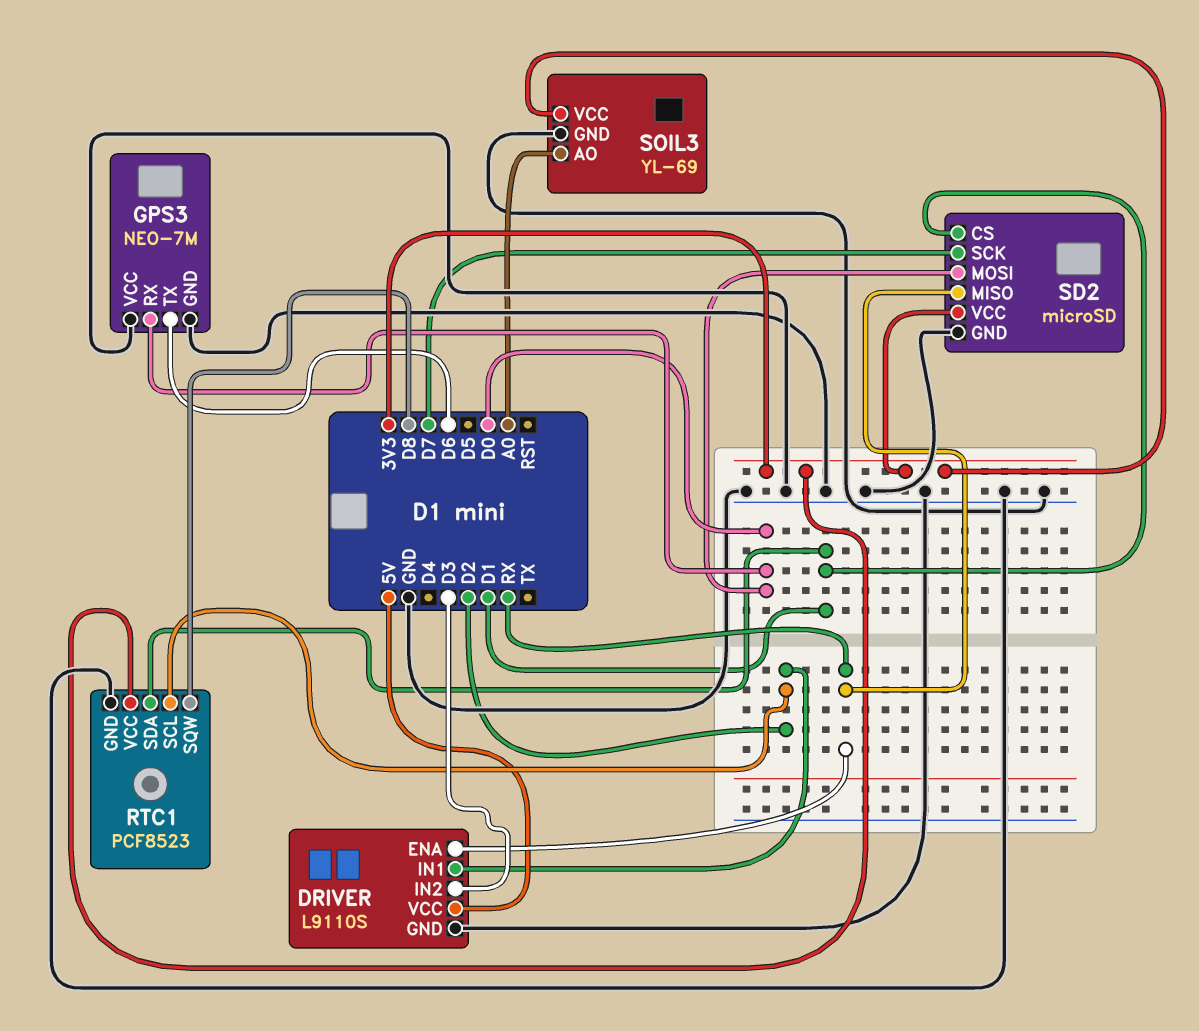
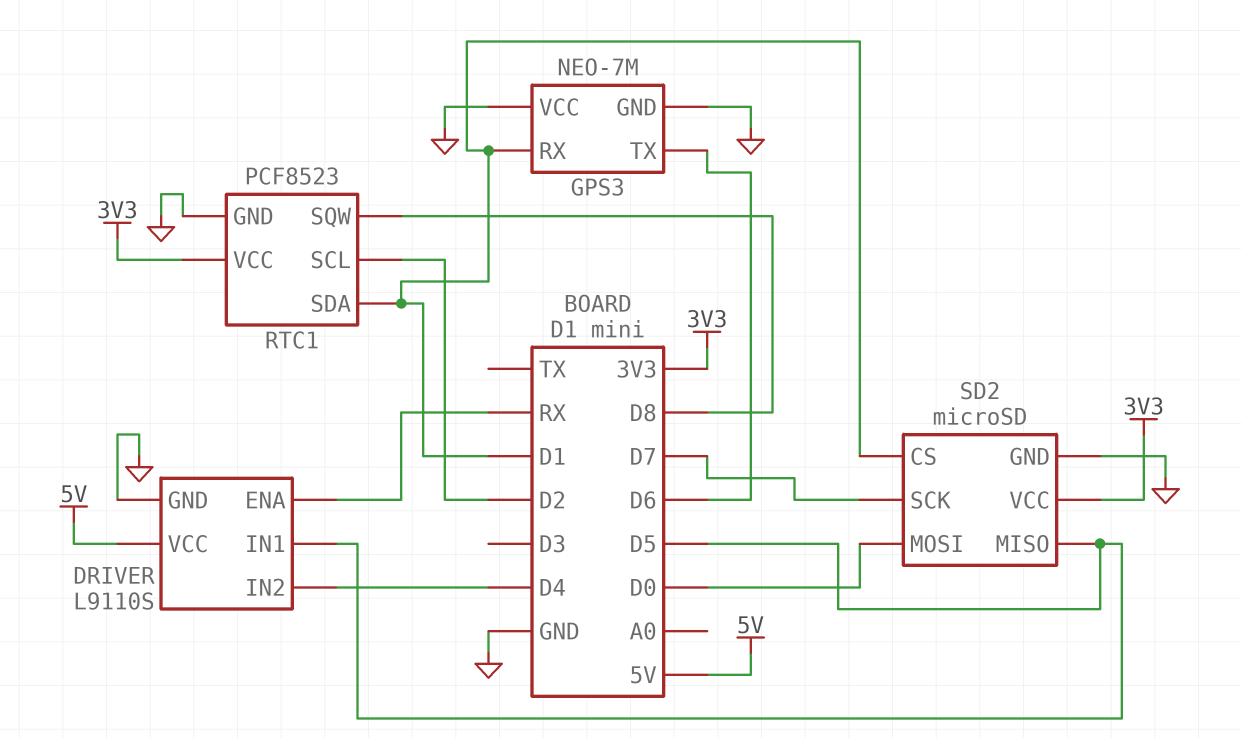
DRIVER pin IN1: D2 -> D5
DRIVER pin IN2: D3 -> D4
GPS3 pin RX: D0 -> D1
SD2 pin MISO: RX -> D5
SOIL3: YL-69 -> none
SOIL3 pin AO: A0 -> none
SOIL3 pin GND: GND -> none
SOIL3 pin VCC: 3V3 -> none

